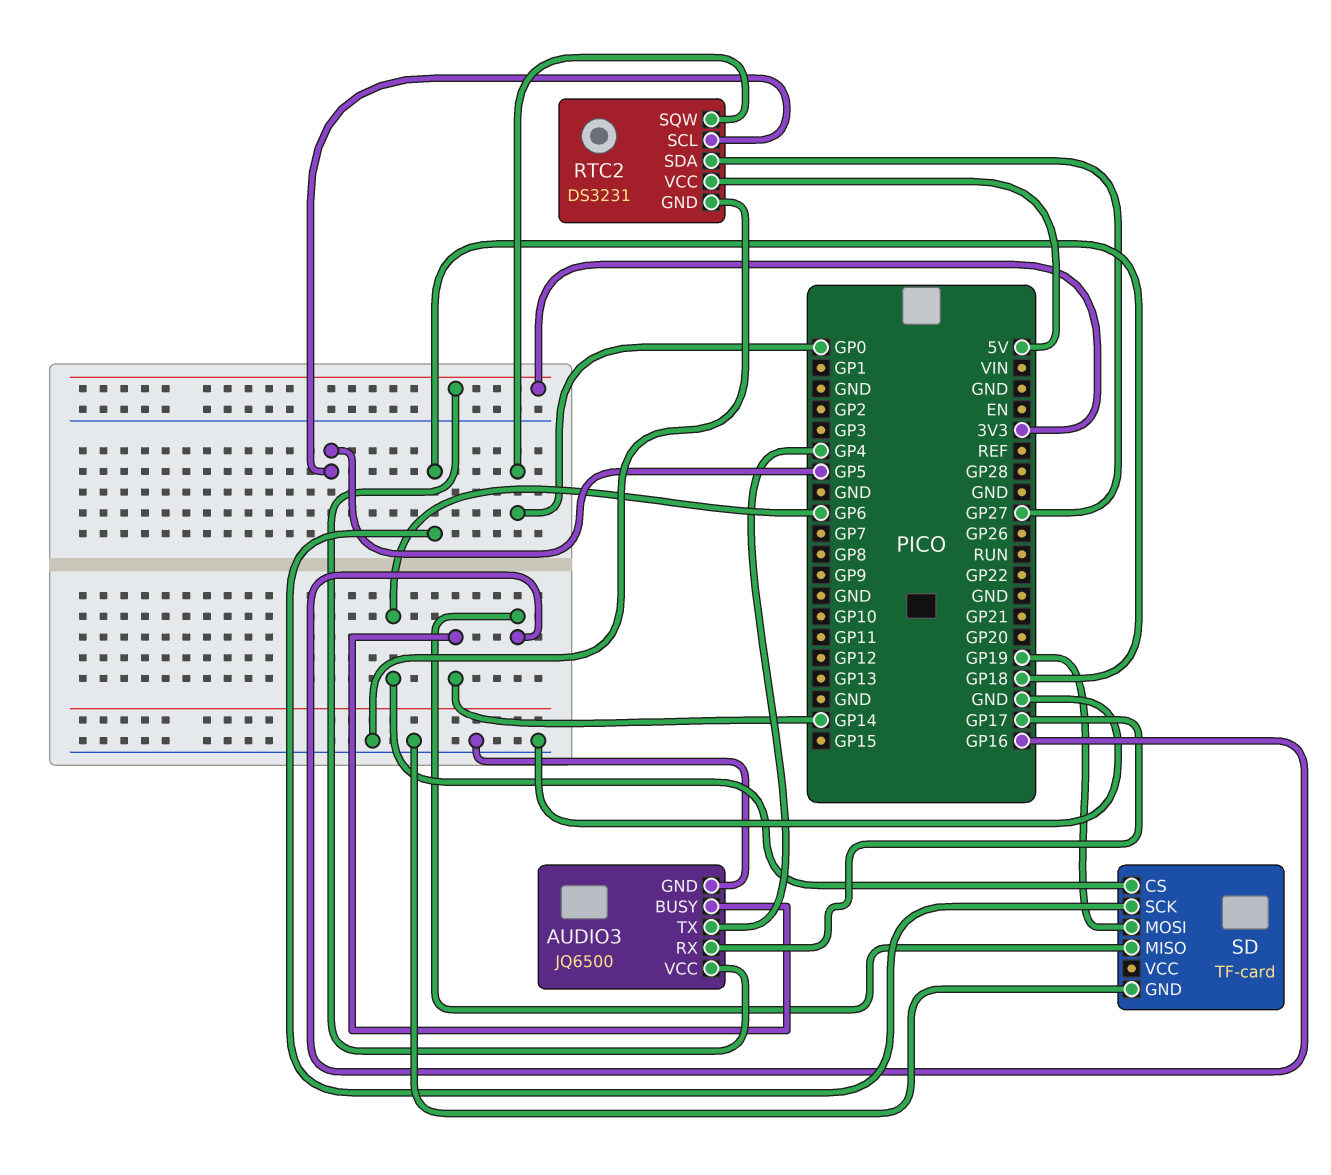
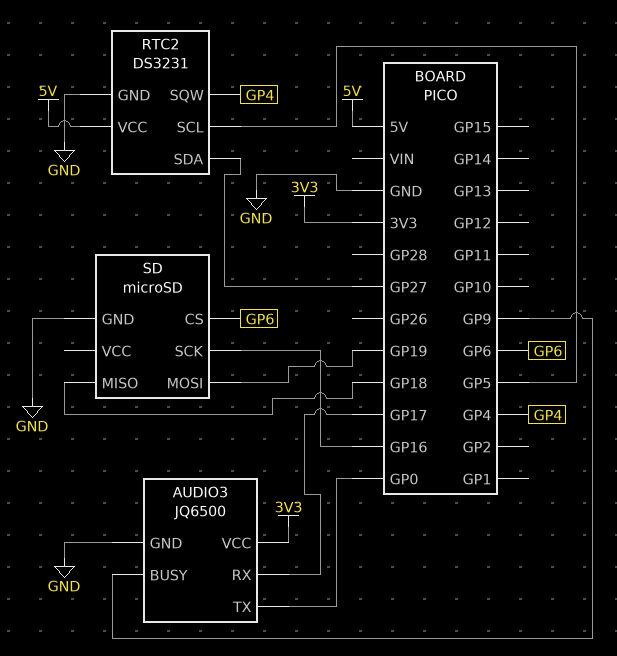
AUDIO3 pin BUSY: GP14 -> GP9
AUDIO3 pin TX: GP4 -> GP0
RTC2 pin SQW: GP0 -> GP4
SD: TF-card -> microSD
SD pin MISO: GP16 -> GP18
SD pin SCK: GP18 -> GP16

